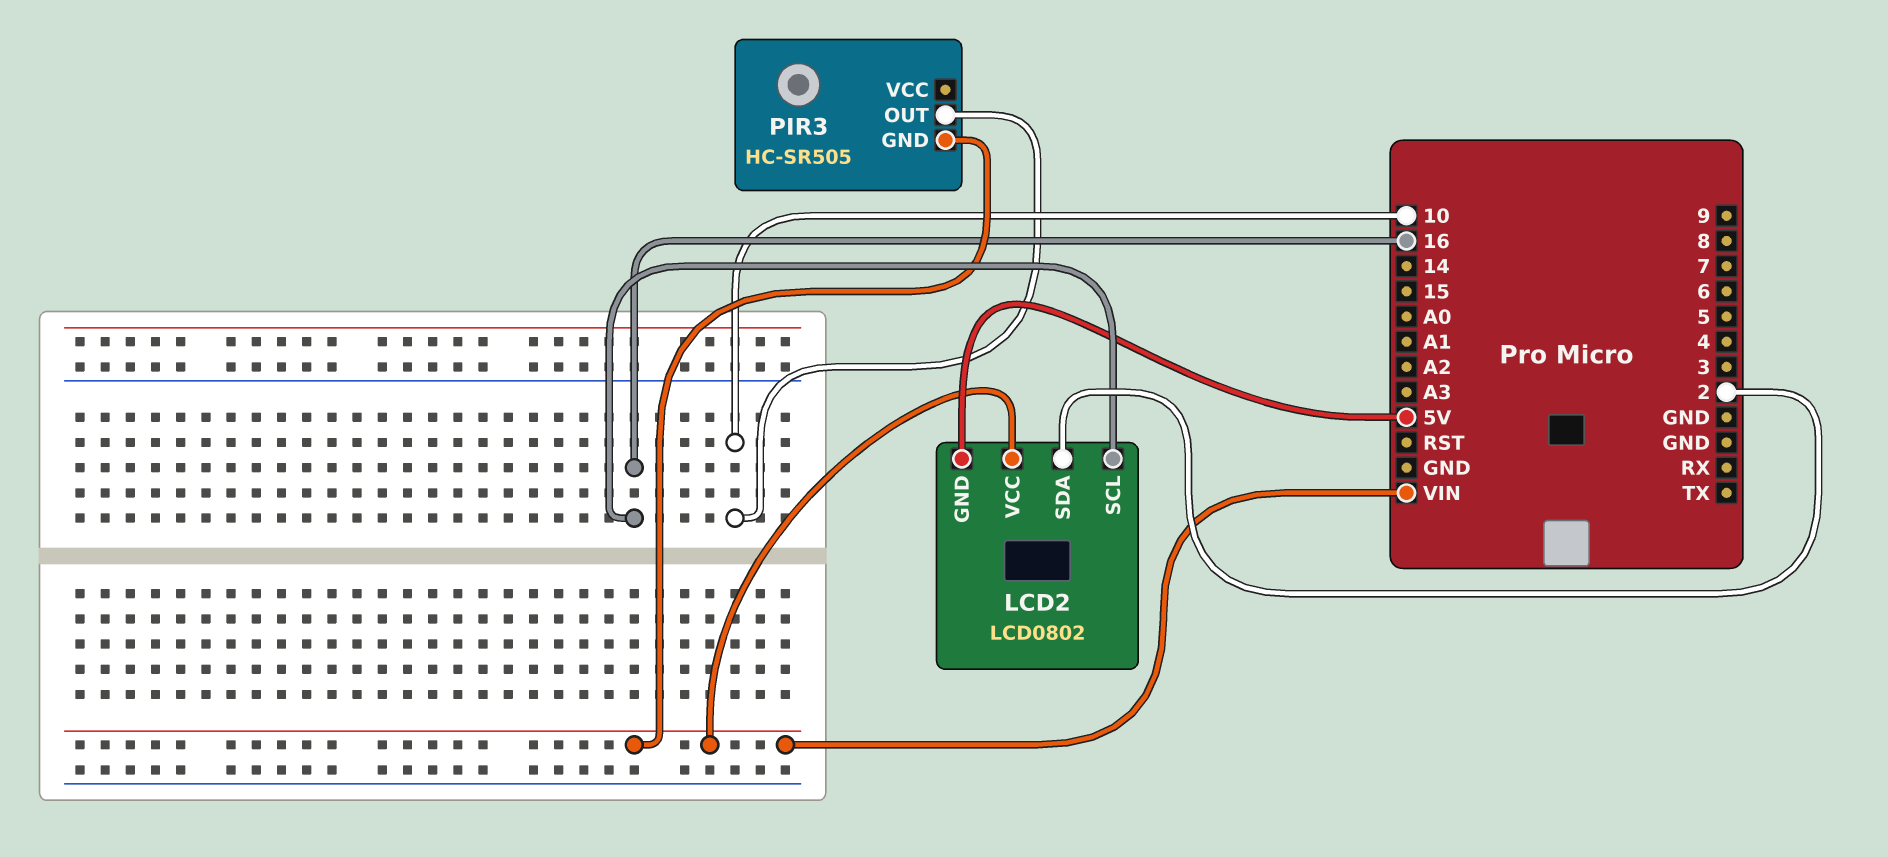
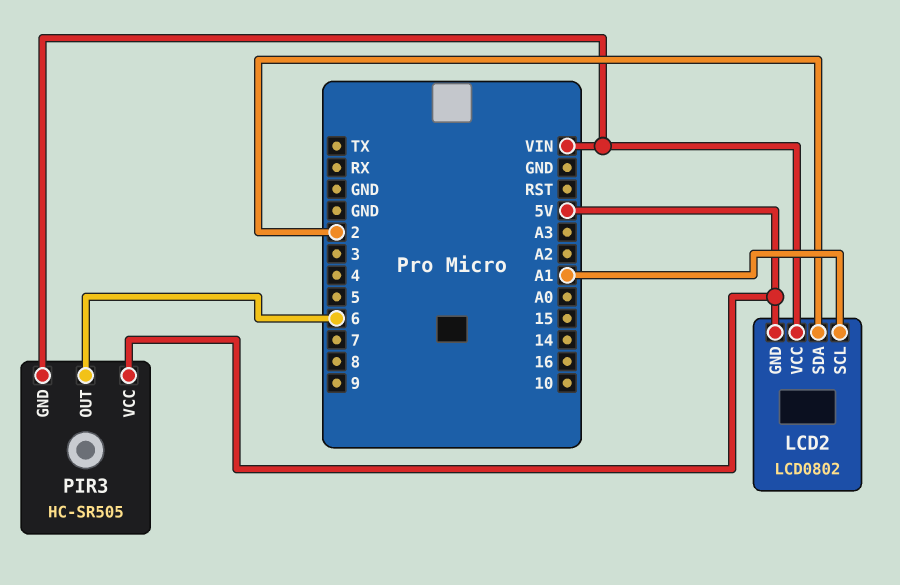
LCD2 pin SCL: 16 -> A1
PIR3 pin OUT: 10 -> 6
PIR3 pin VCC: none -> 5V

